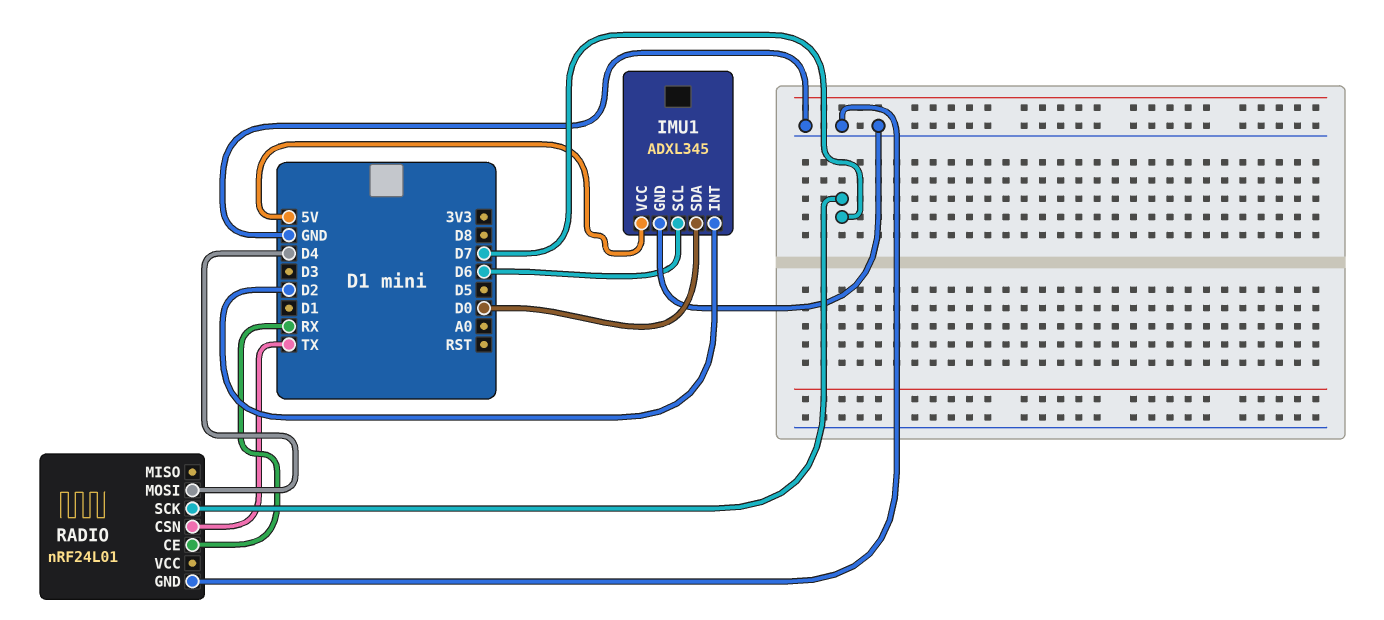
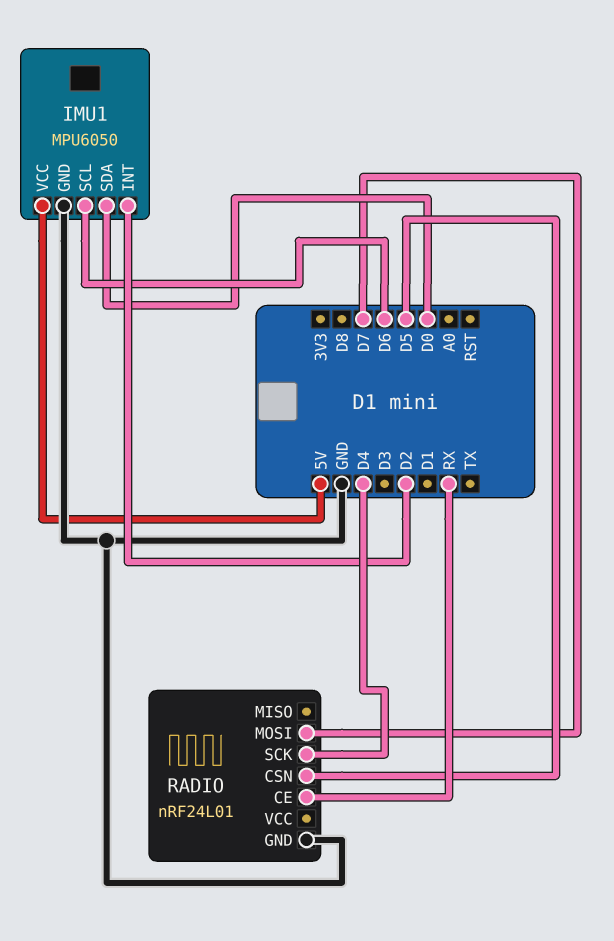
IMU1: ADXL345 -> MPU6050
RADIO pin CSN: TX -> D5
RADIO pin MOSI: D4 -> D7
RADIO pin SCK: D7 -> D4

